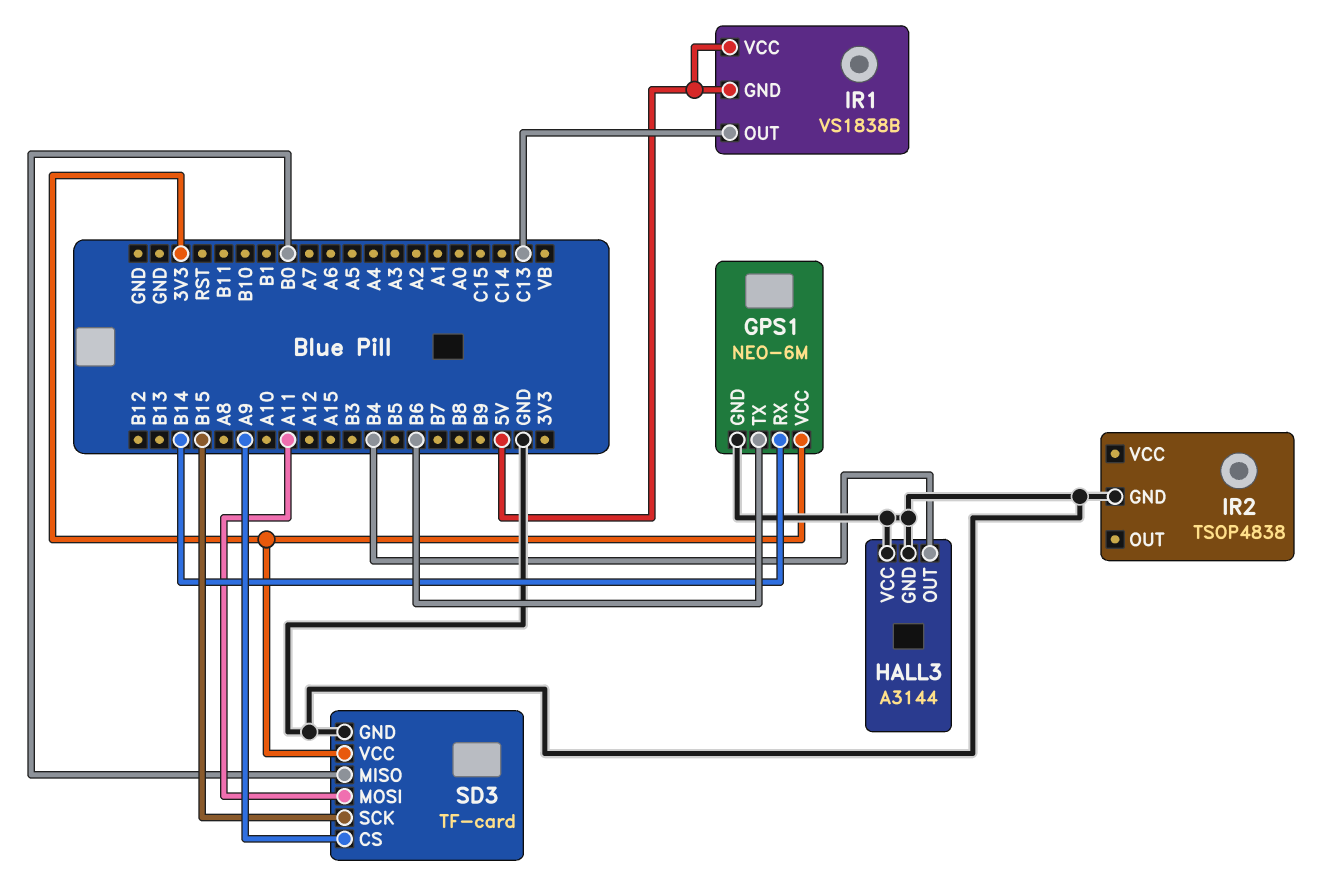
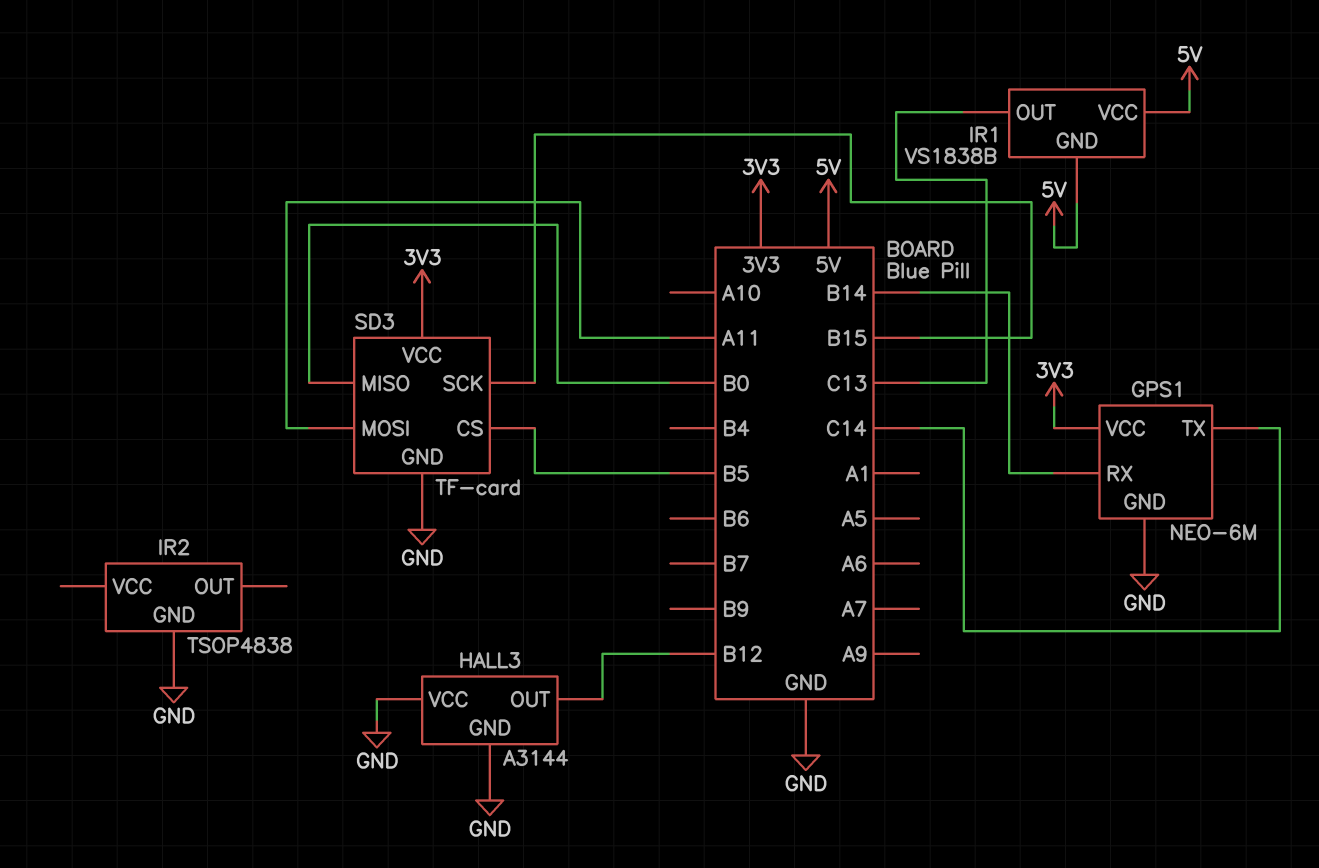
GPS1 pin TX: B6 -> C14
HALL3 pin OUT: B4 -> B12
SD3 pin CS: A9 -> B5

